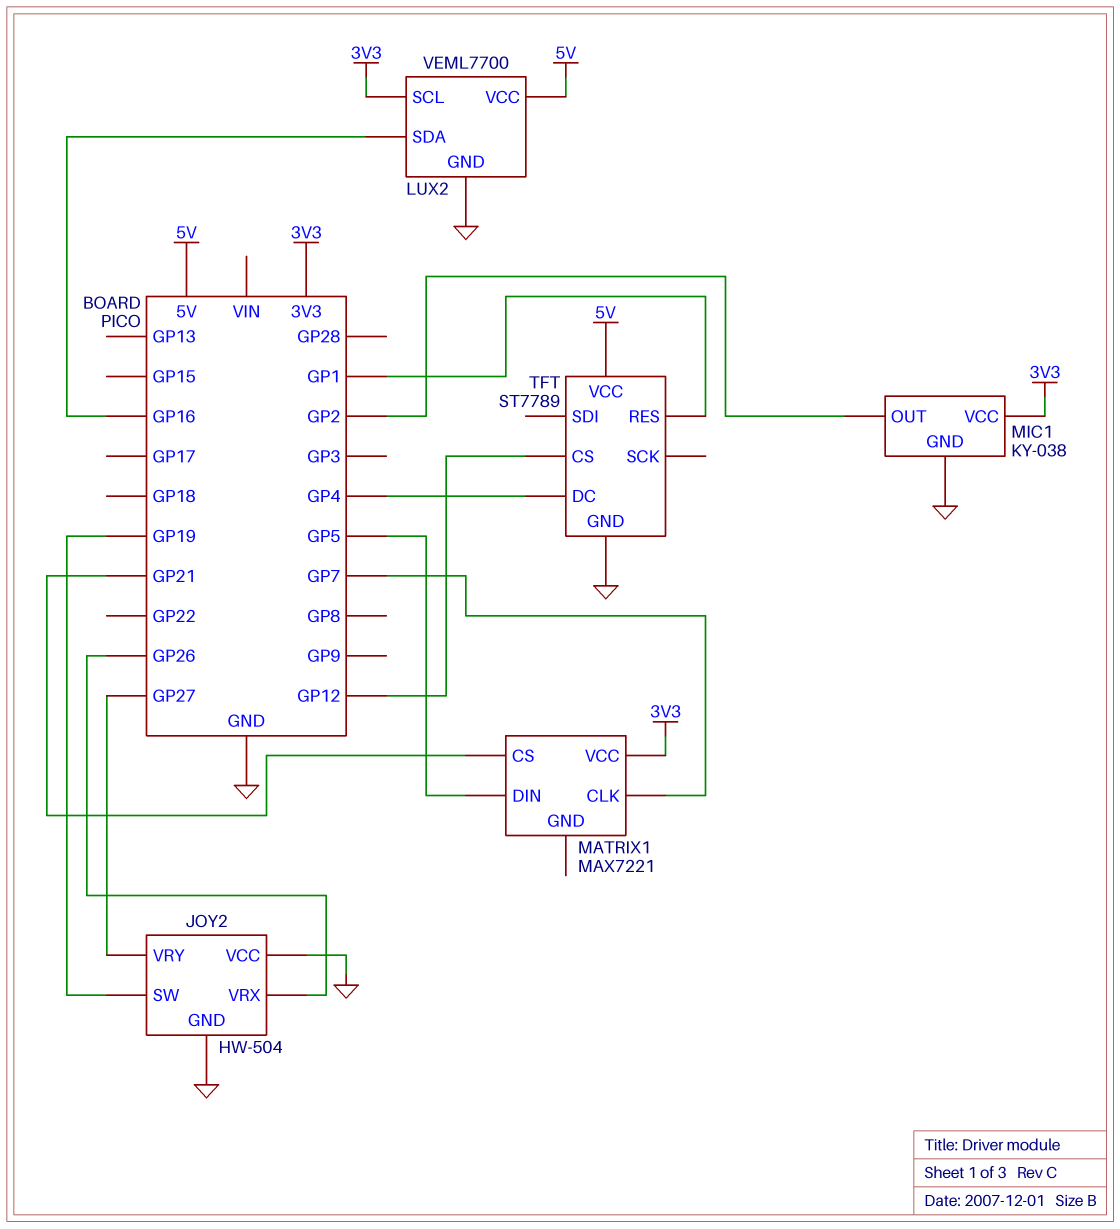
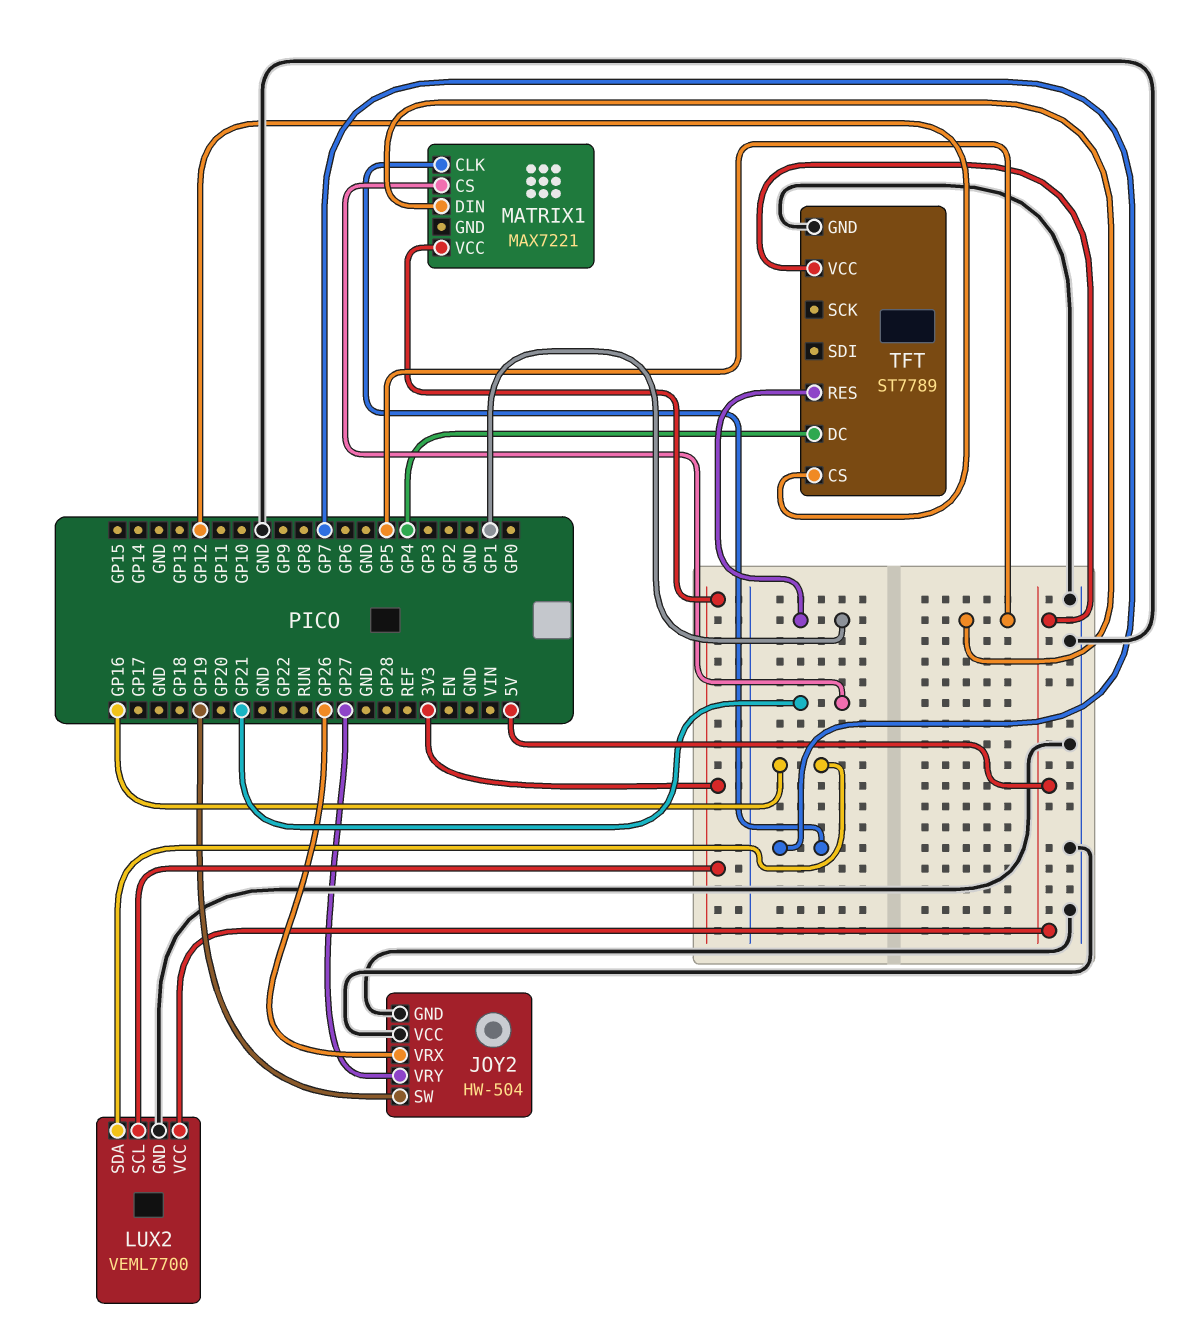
MIC1: KY-038 -> none
MIC1 pin GND: GND -> none
MIC1 pin OUT: GP2 -> none
MIC1 pin VCC: 3V3 -> none

